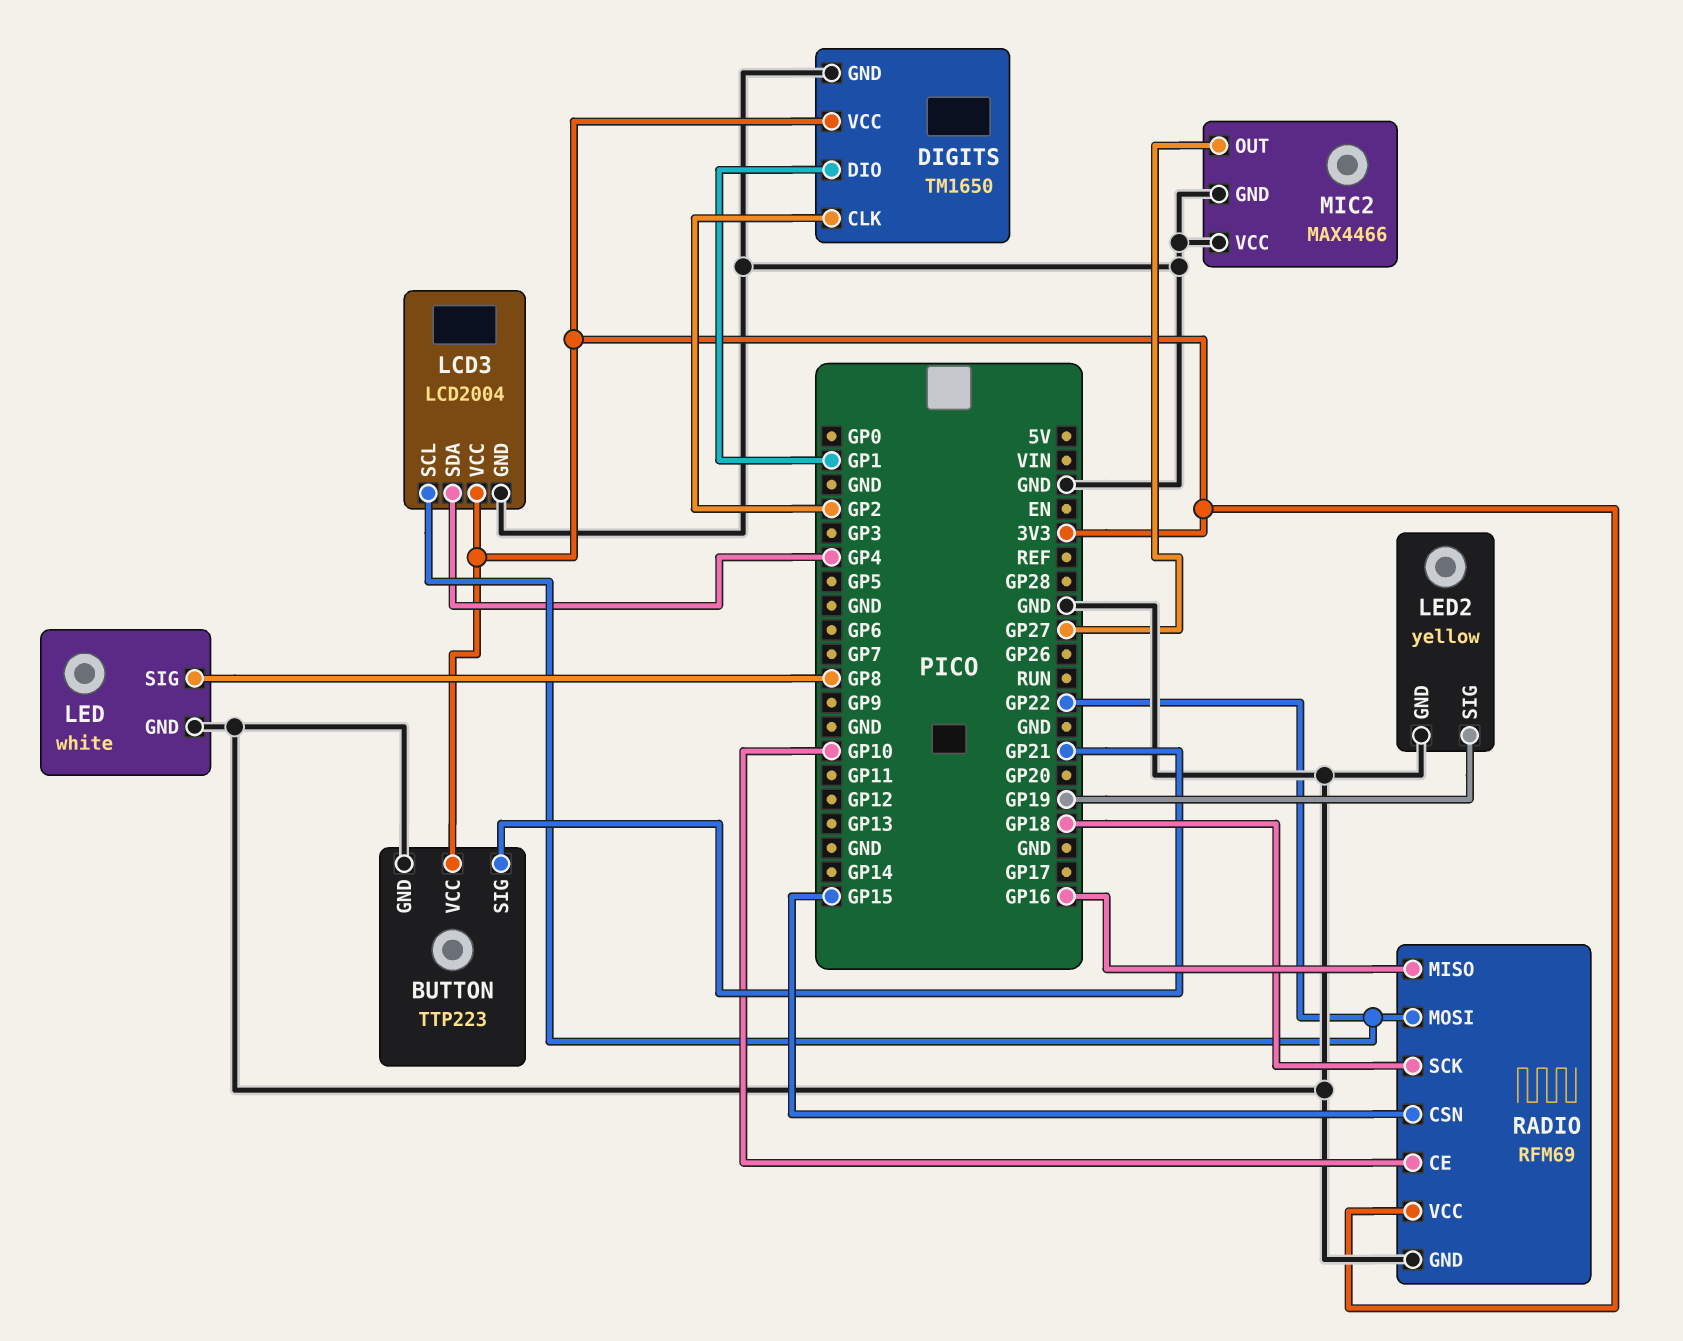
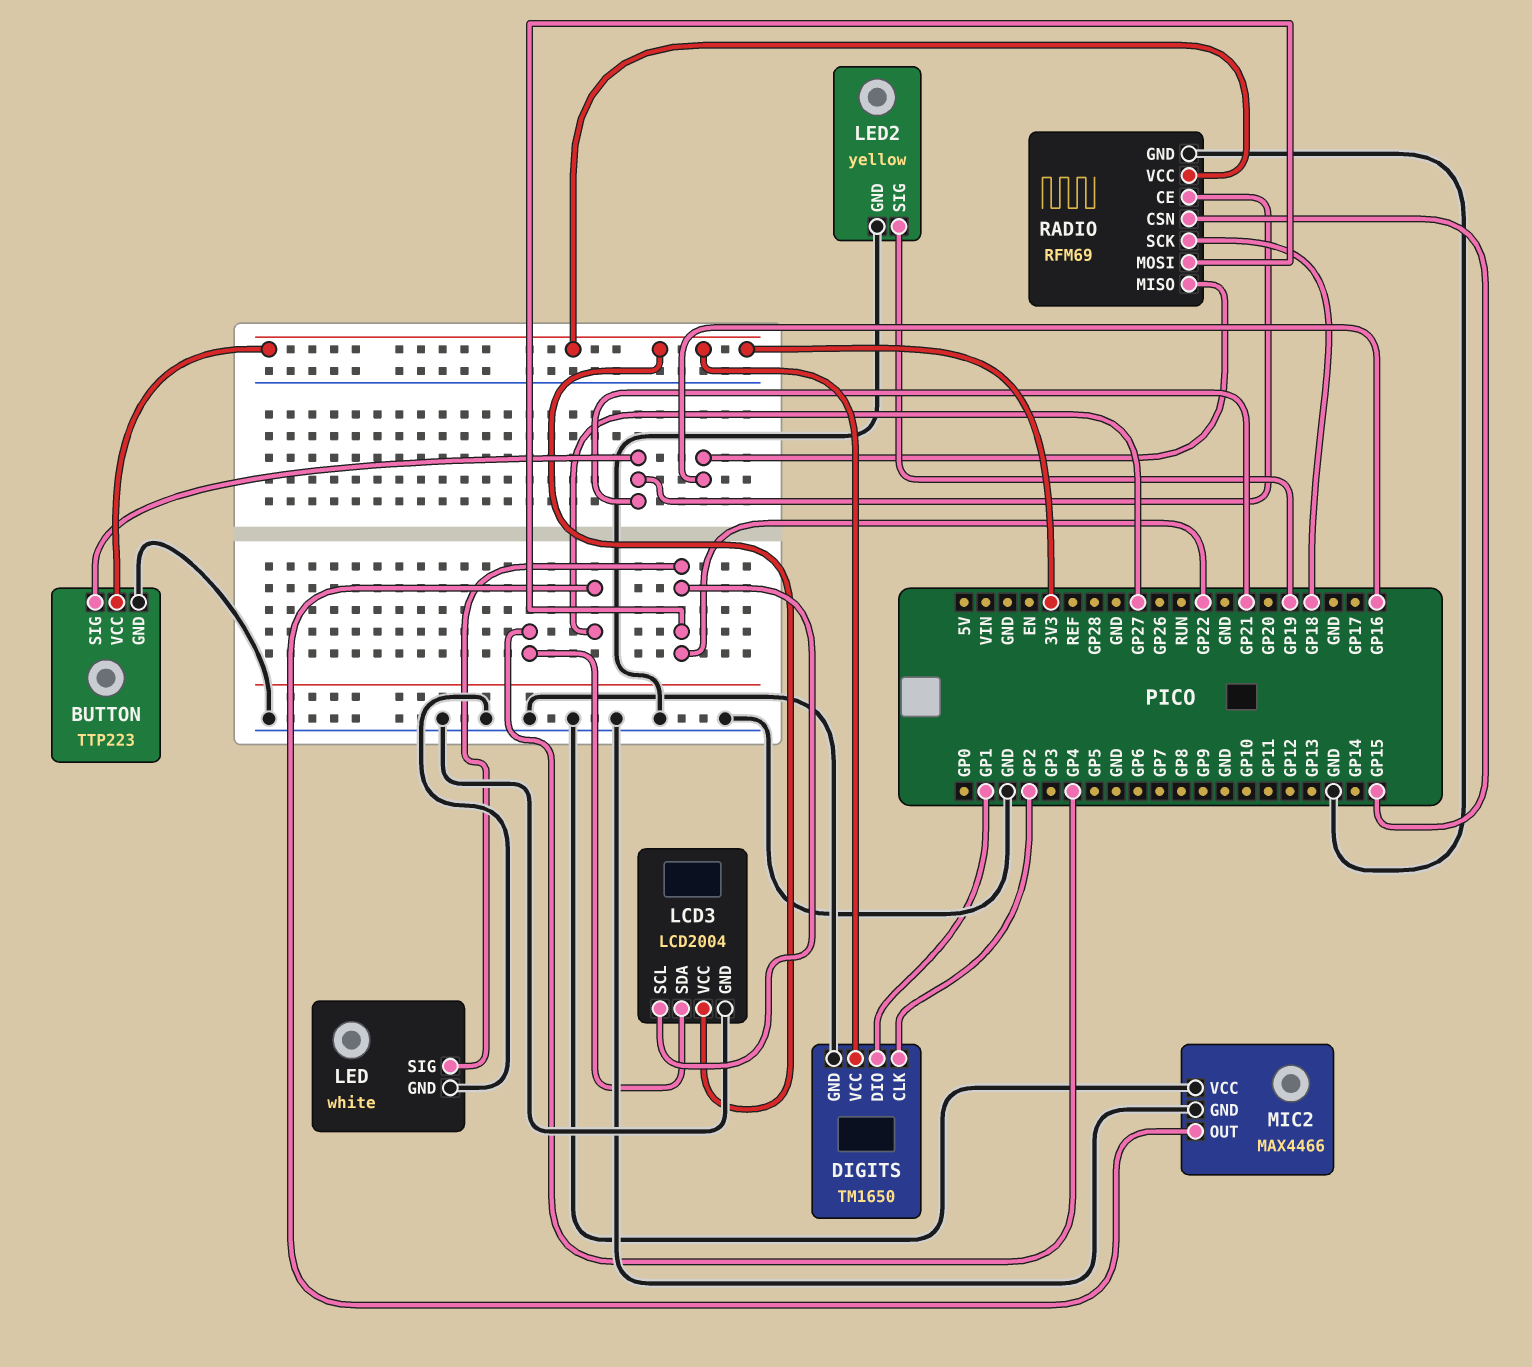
LED pin SIG: GP8 -> GP22
RADIO pin CE: GP10 -> GP21

